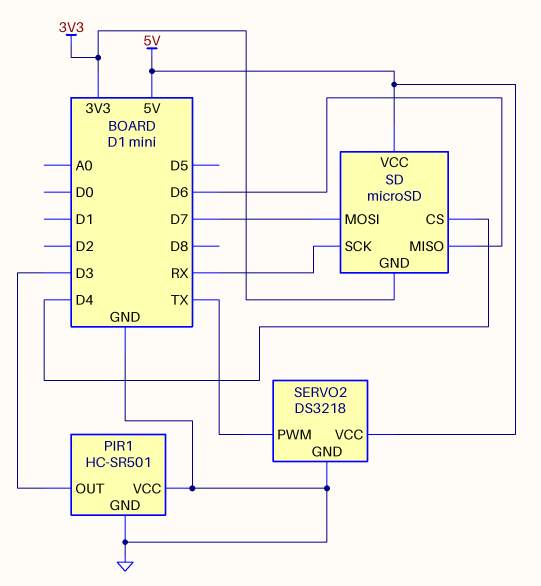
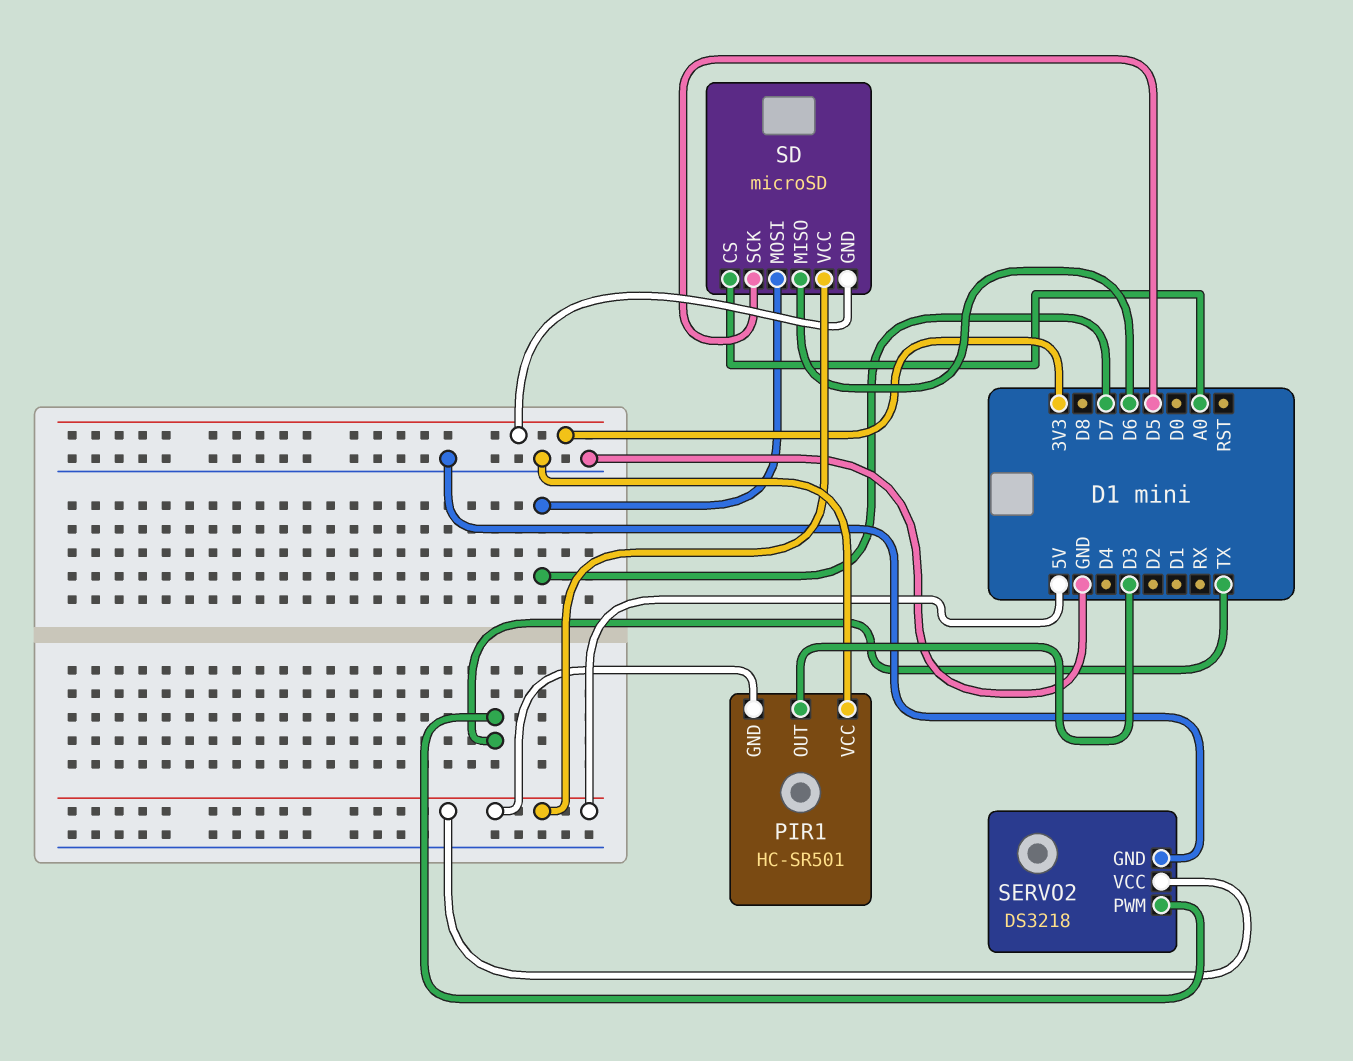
PIR1 pin GND: GND -> 5V
SD pin CS: D4 -> A0
SD pin SCK: RX -> D5

